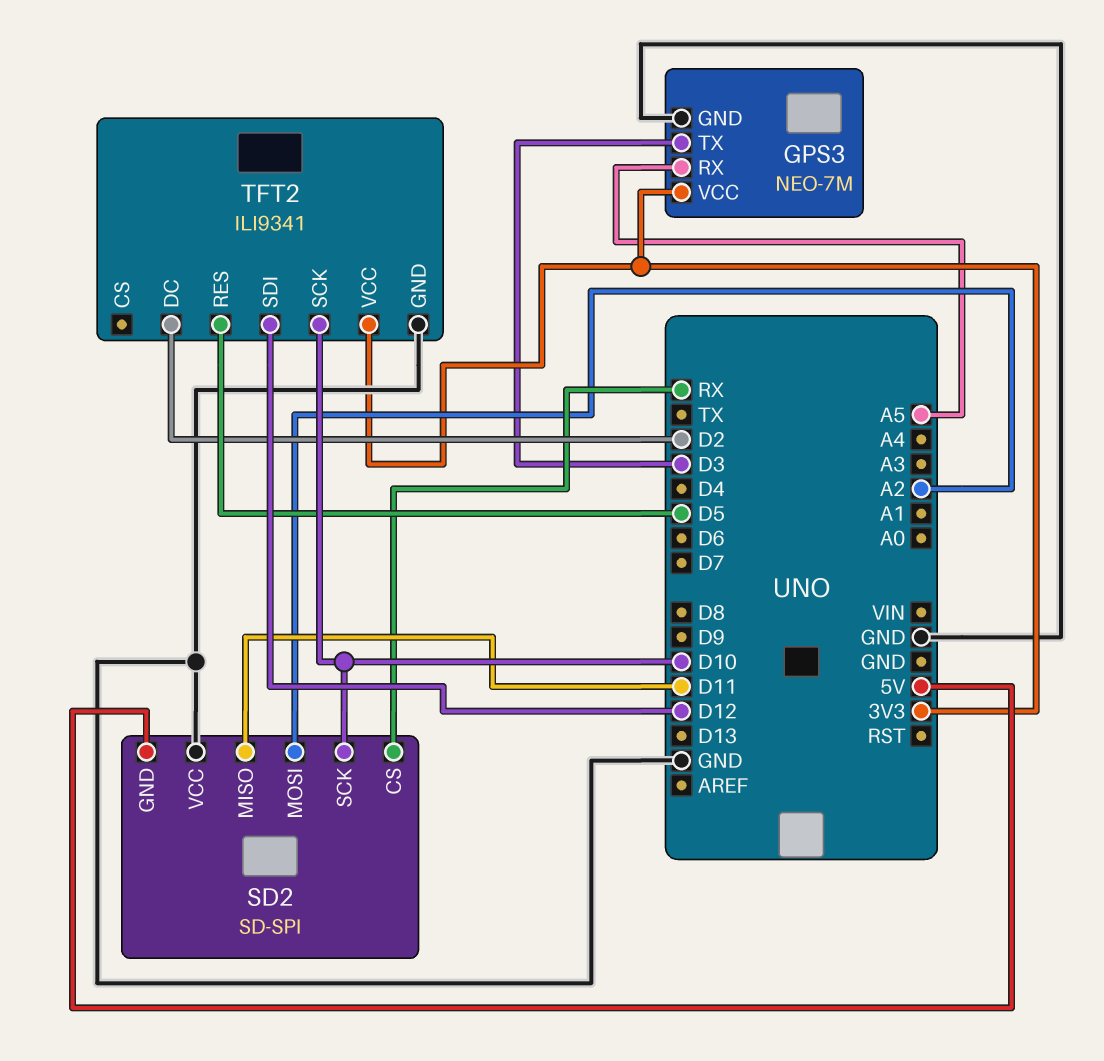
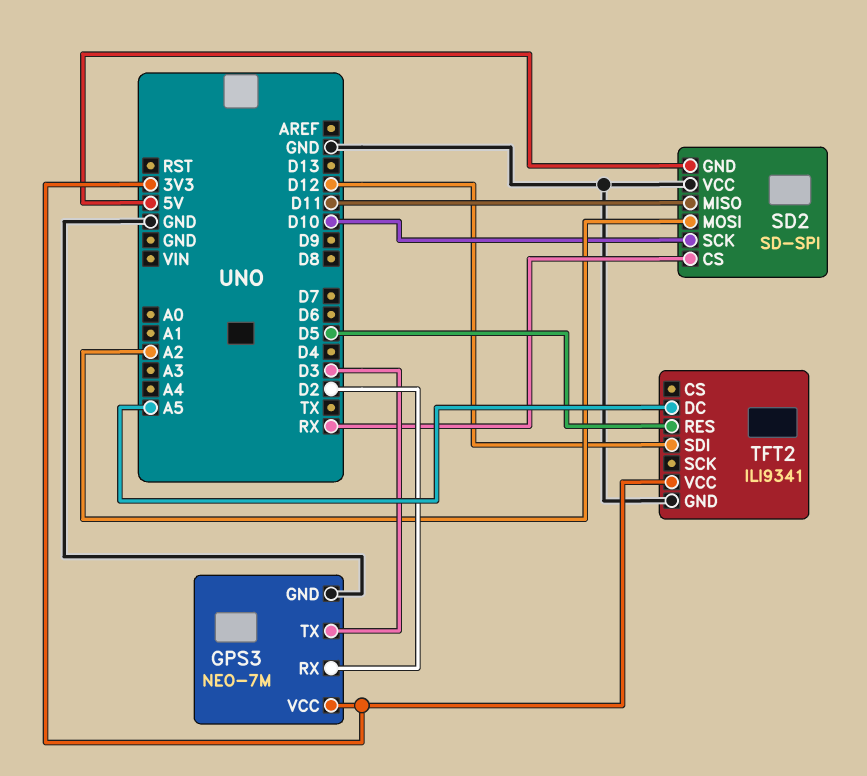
GPS3 pin RX: A5 -> D2
TFT2 pin DC: D2 -> A5
TFT2 pin SCK: D10 -> none

